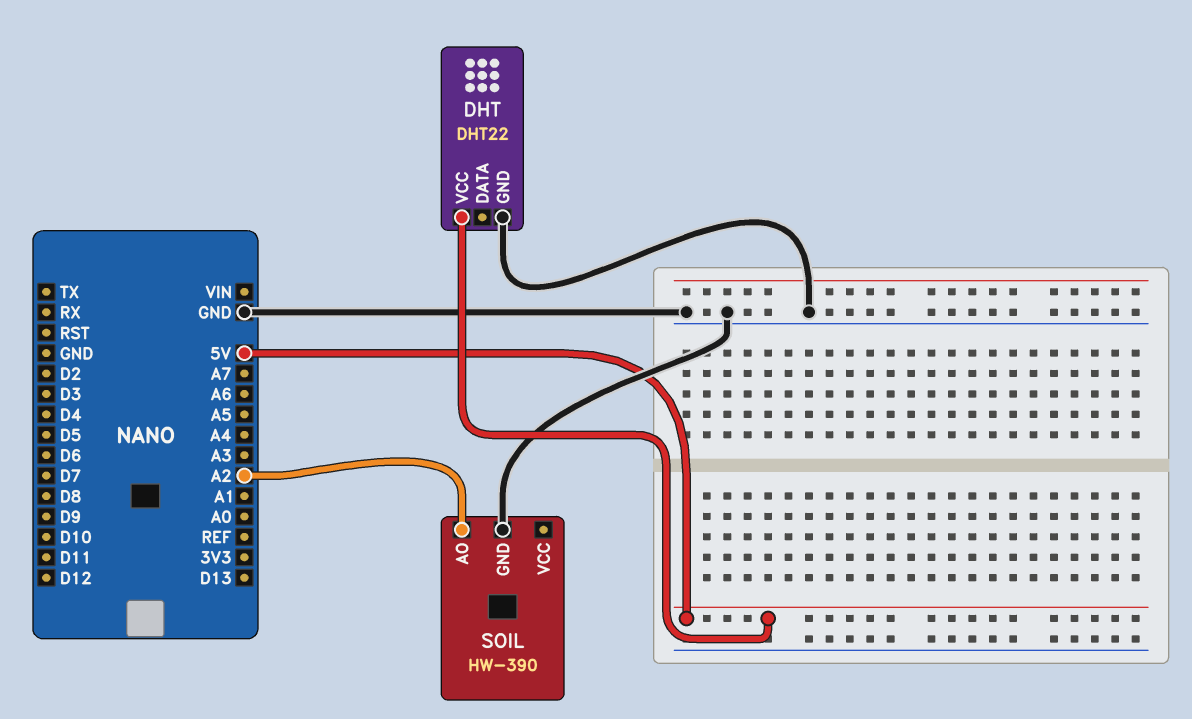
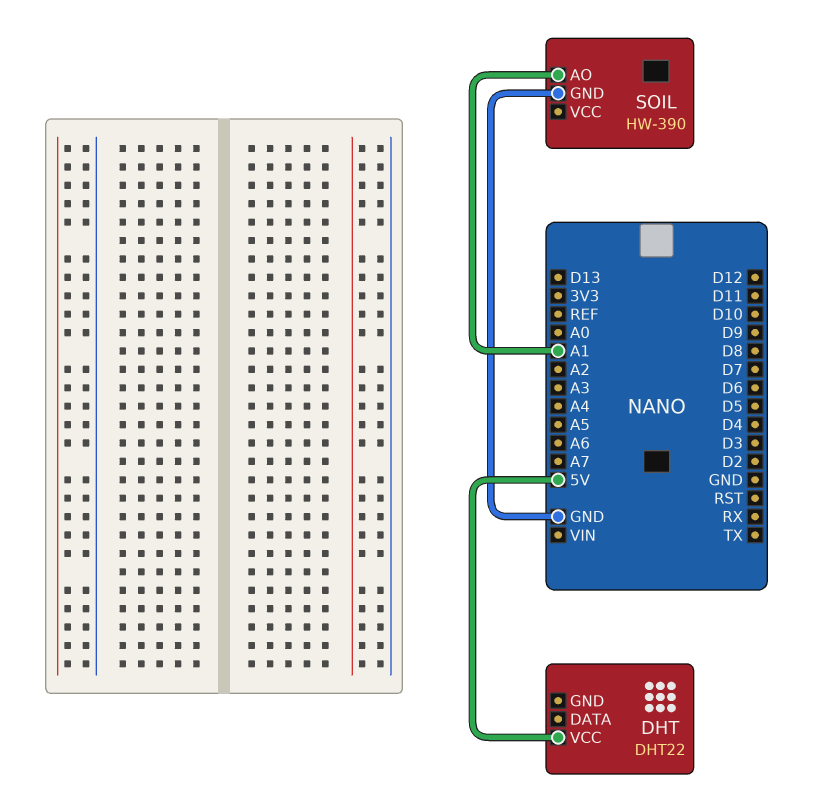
DHT pin GND: GND -> none
SOIL pin AO: A2 -> A1

